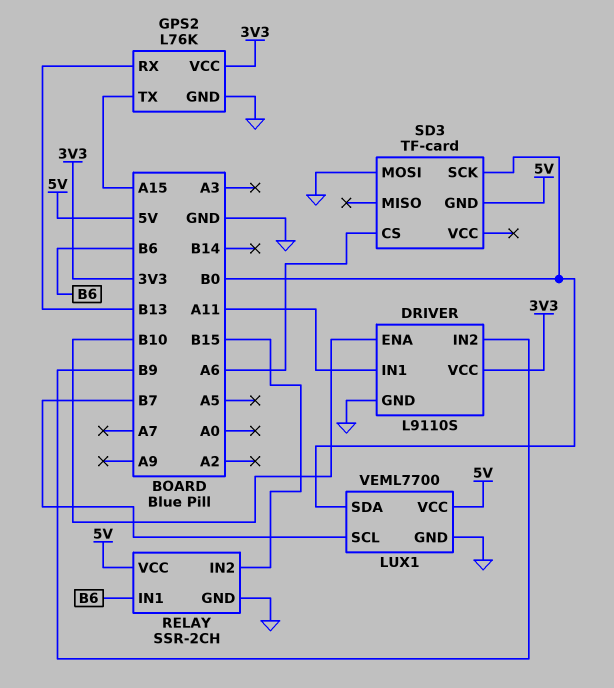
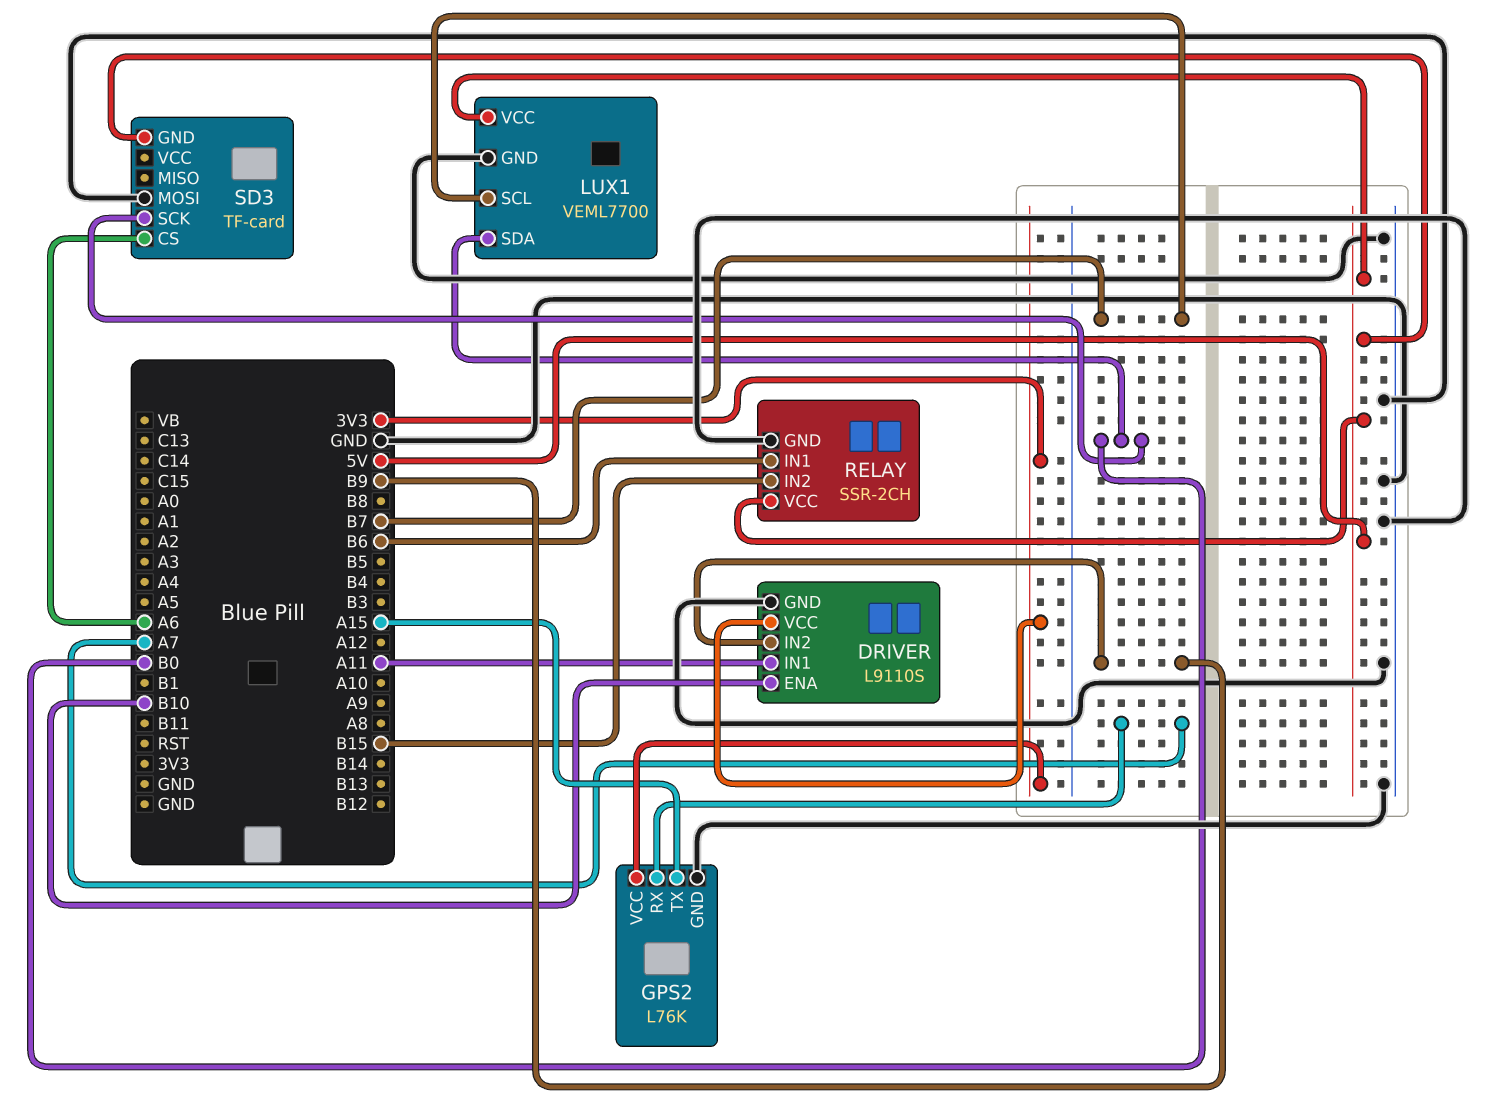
GPS2 pin RX: B13 -> A7

